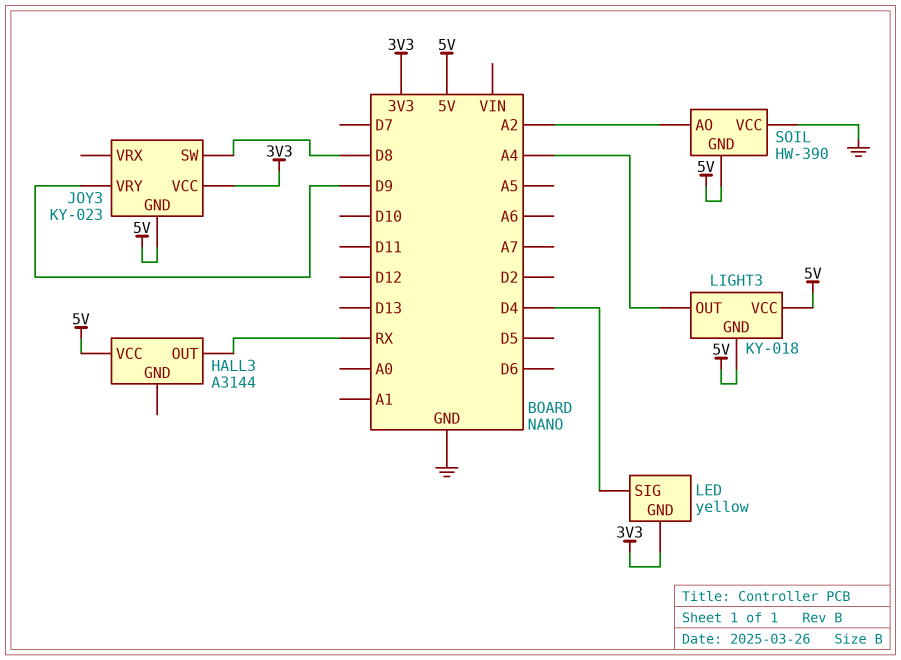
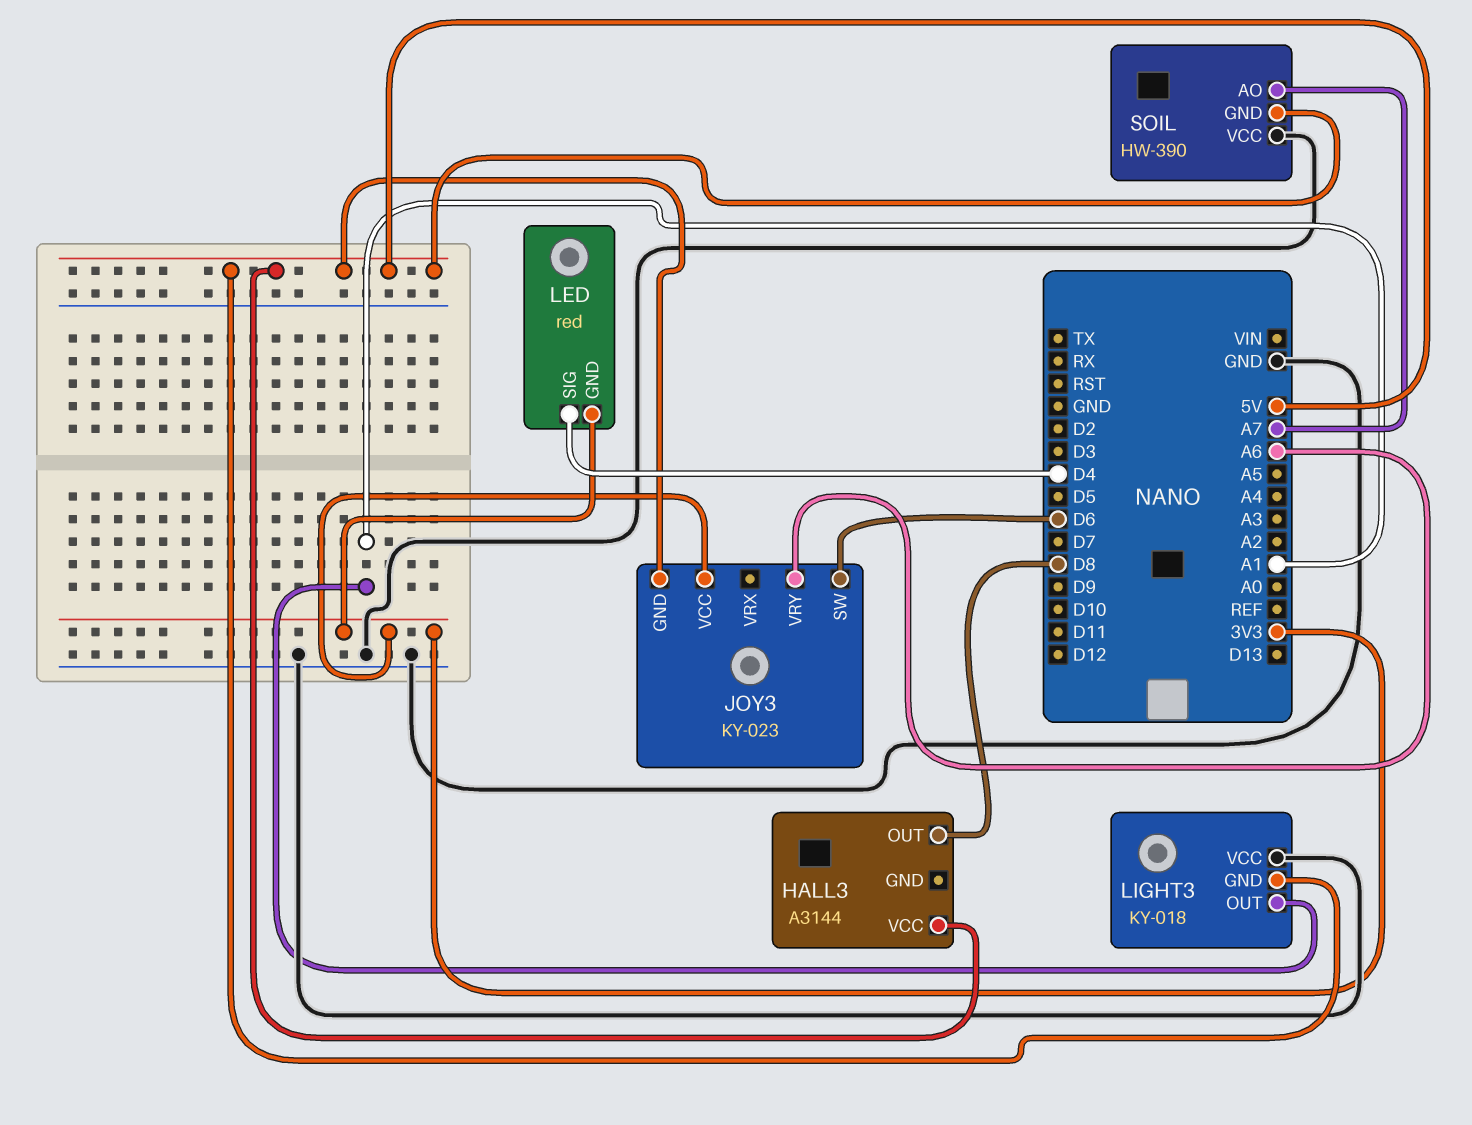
HALL3 pin OUT: RX -> D8
JOY3 pin SW: D8 -> D6
JOY3 pin VRY: D9 -> A6
LED: yellow -> red
LIGHT3 pin OUT: A4 -> A1
LIGHT3 pin VCC: 5V -> GND
SOIL pin AO: A2 -> A7

